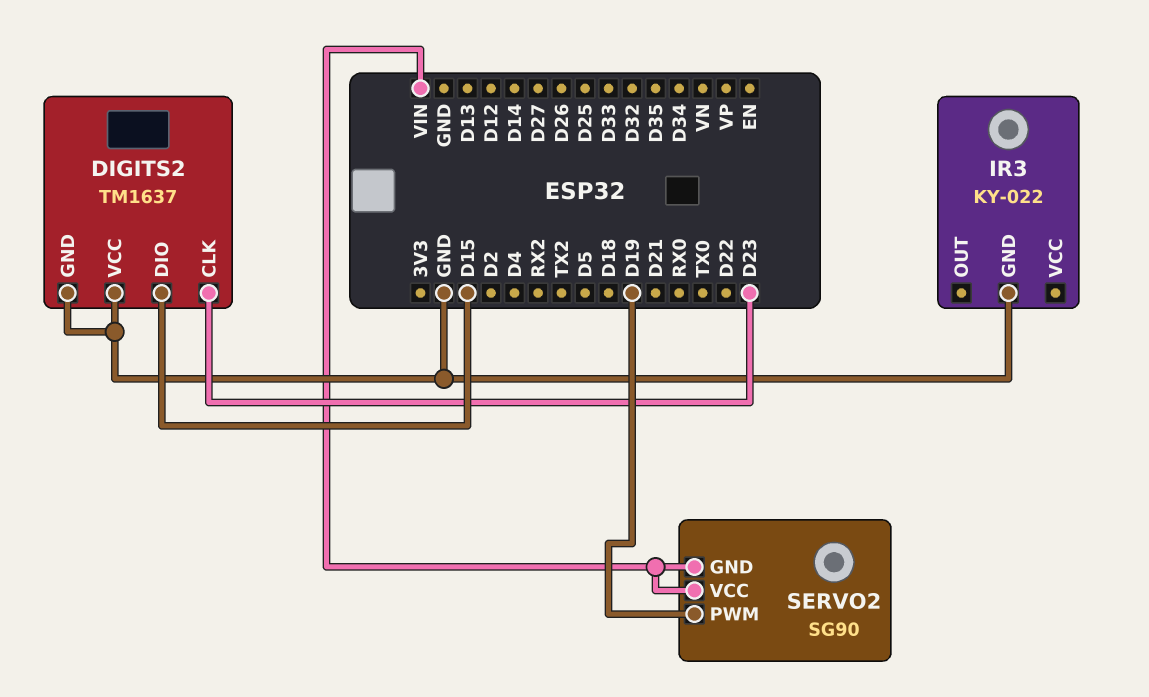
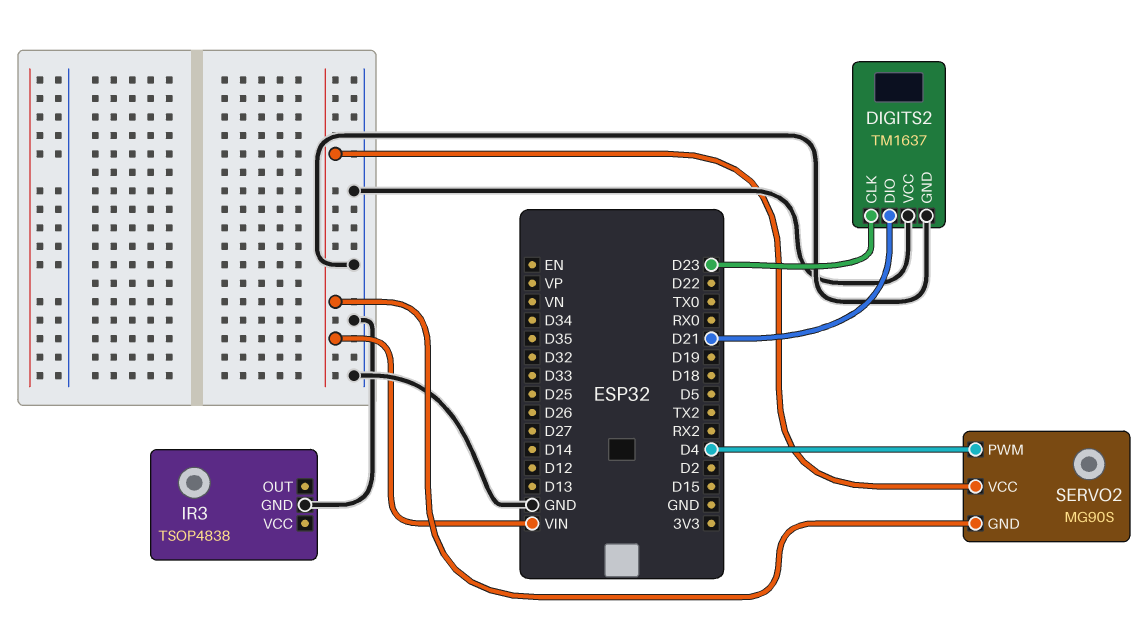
DIGITS2 pin DIO: D15 -> D21
IR3: KY-022 -> TSOP4838
SERVO2: SG90 -> MG90S
SERVO2 pin PWM: D19 -> D4

